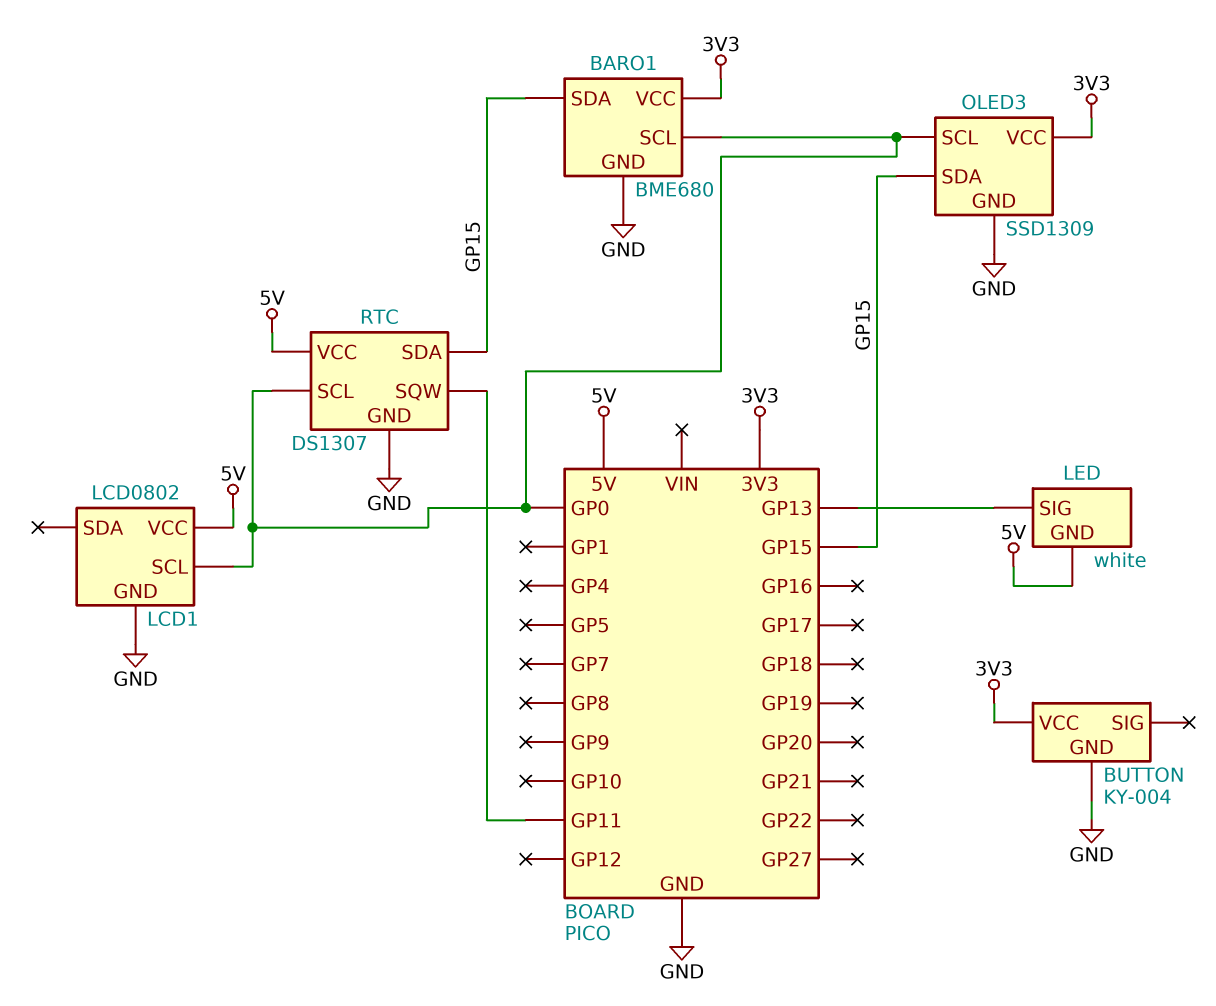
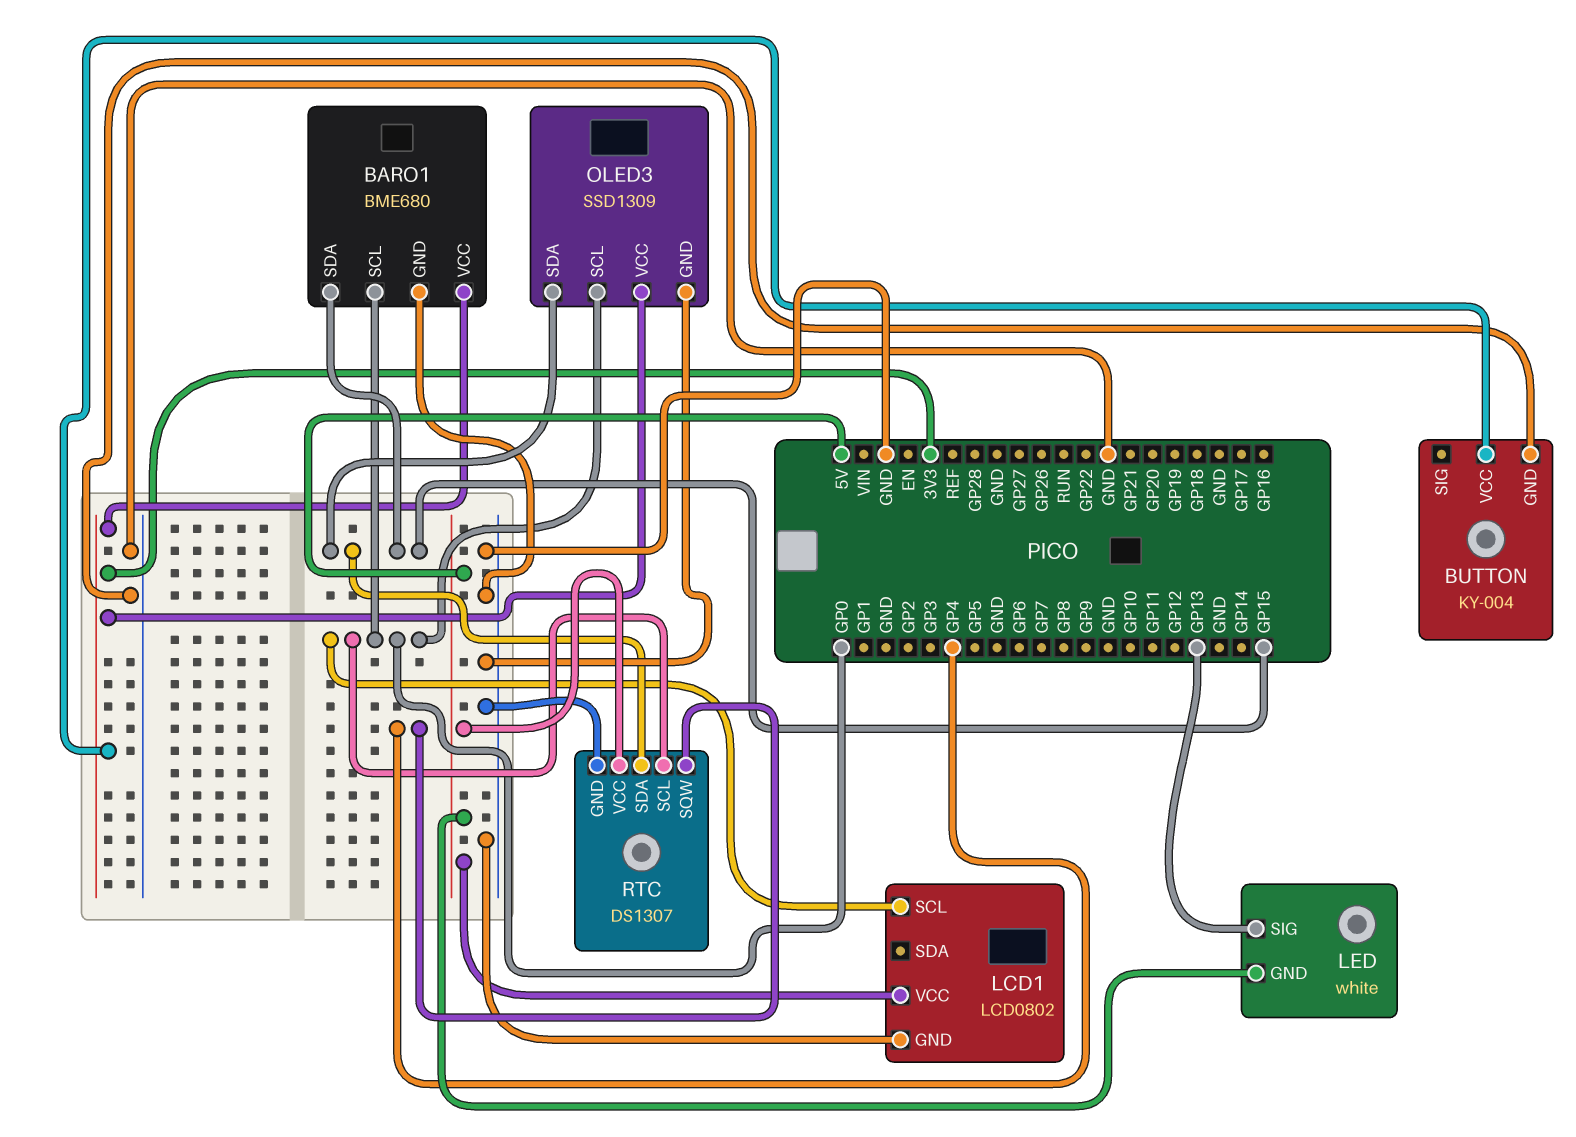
RTC pin SQW: GP11 -> GP4

